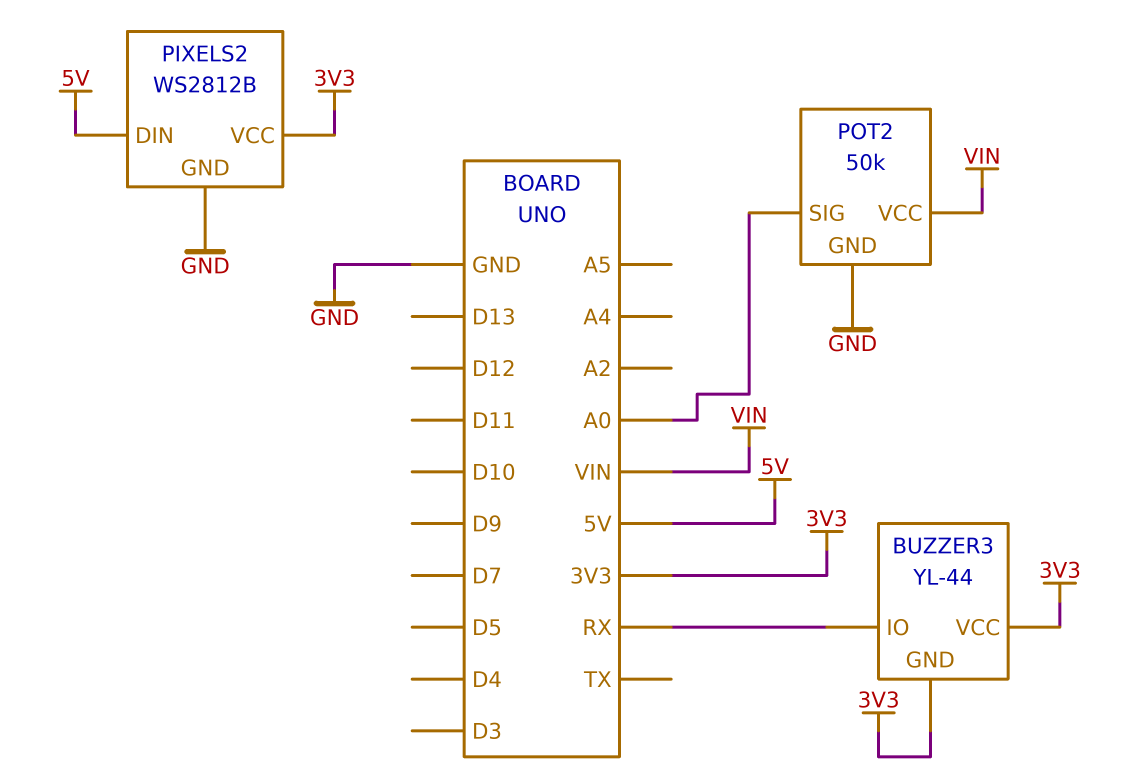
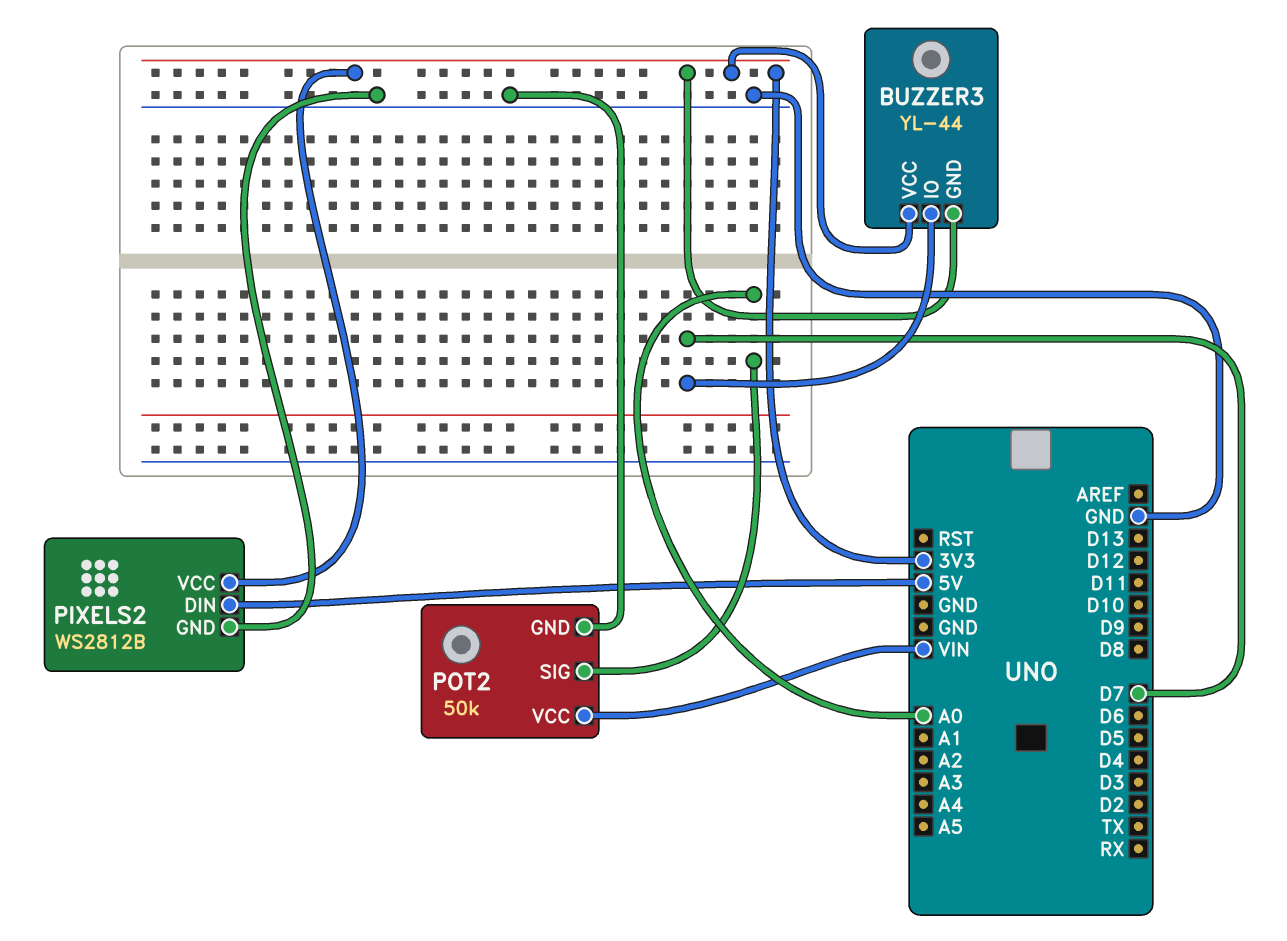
BUZZER3 pin IO: RX -> D7

